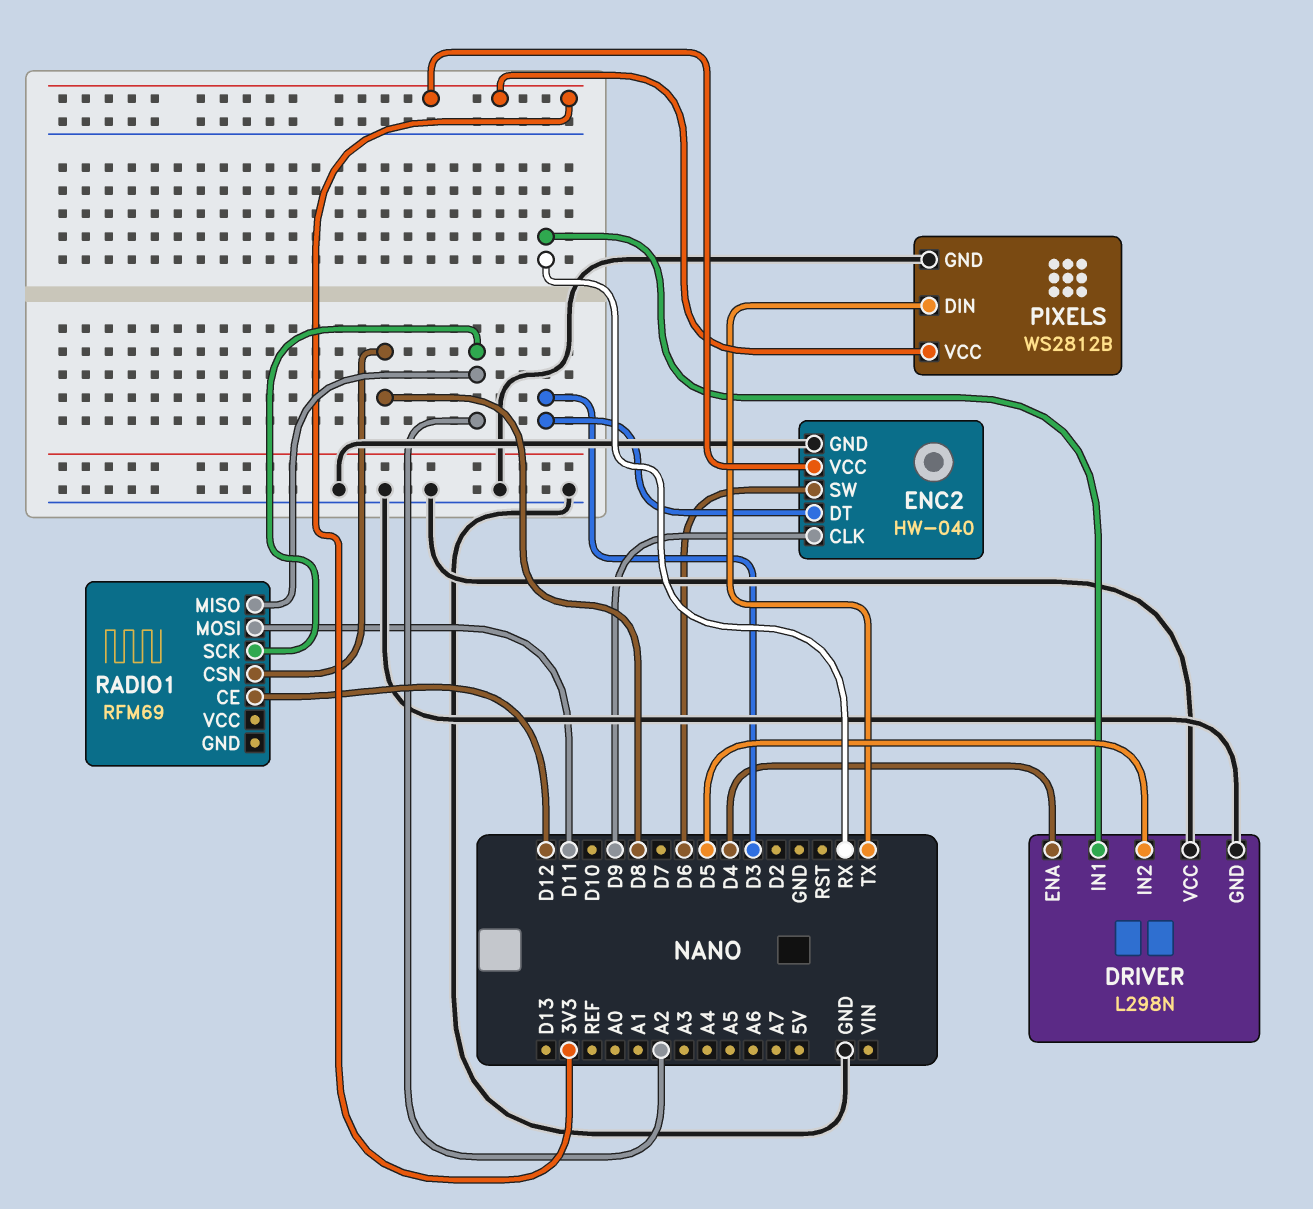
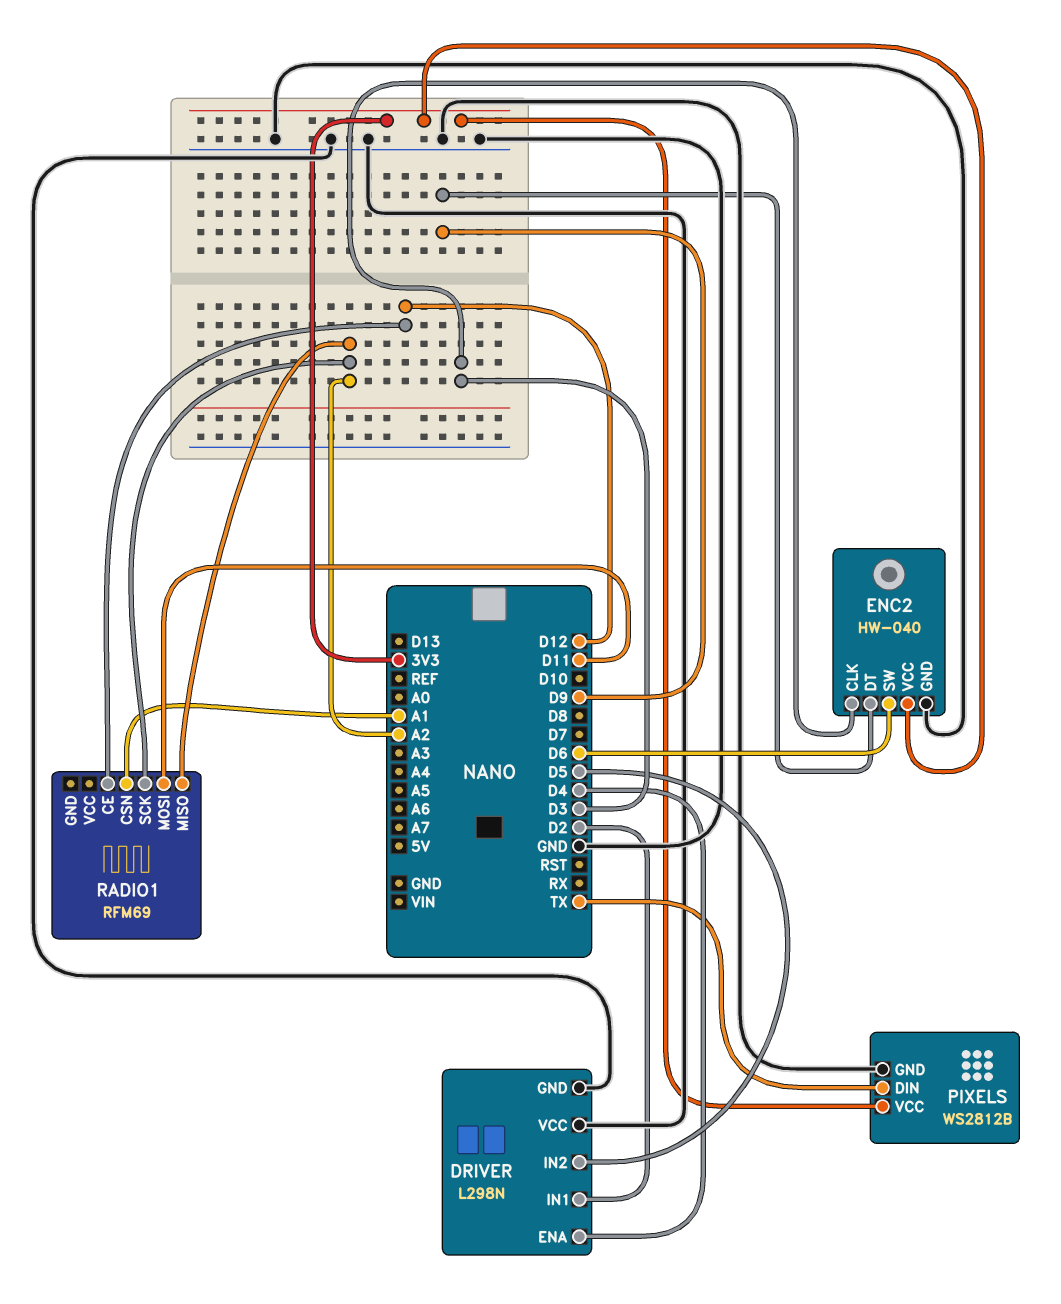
DRIVER pin IN1: RX -> D2
ENC2 pin CLK: D9 -> D3
ENC2 pin DT: D3 -> D9
RADIO1 pin CSN: D8 -> A1

